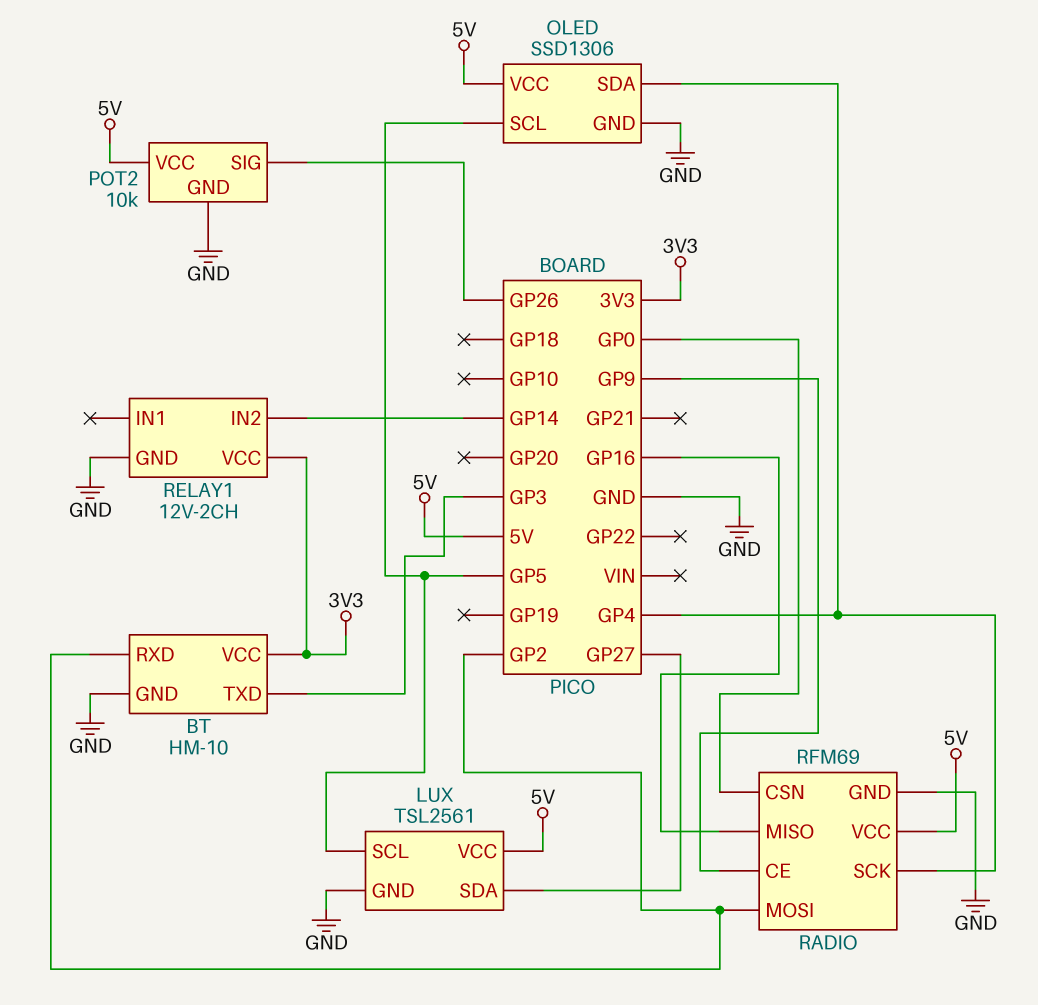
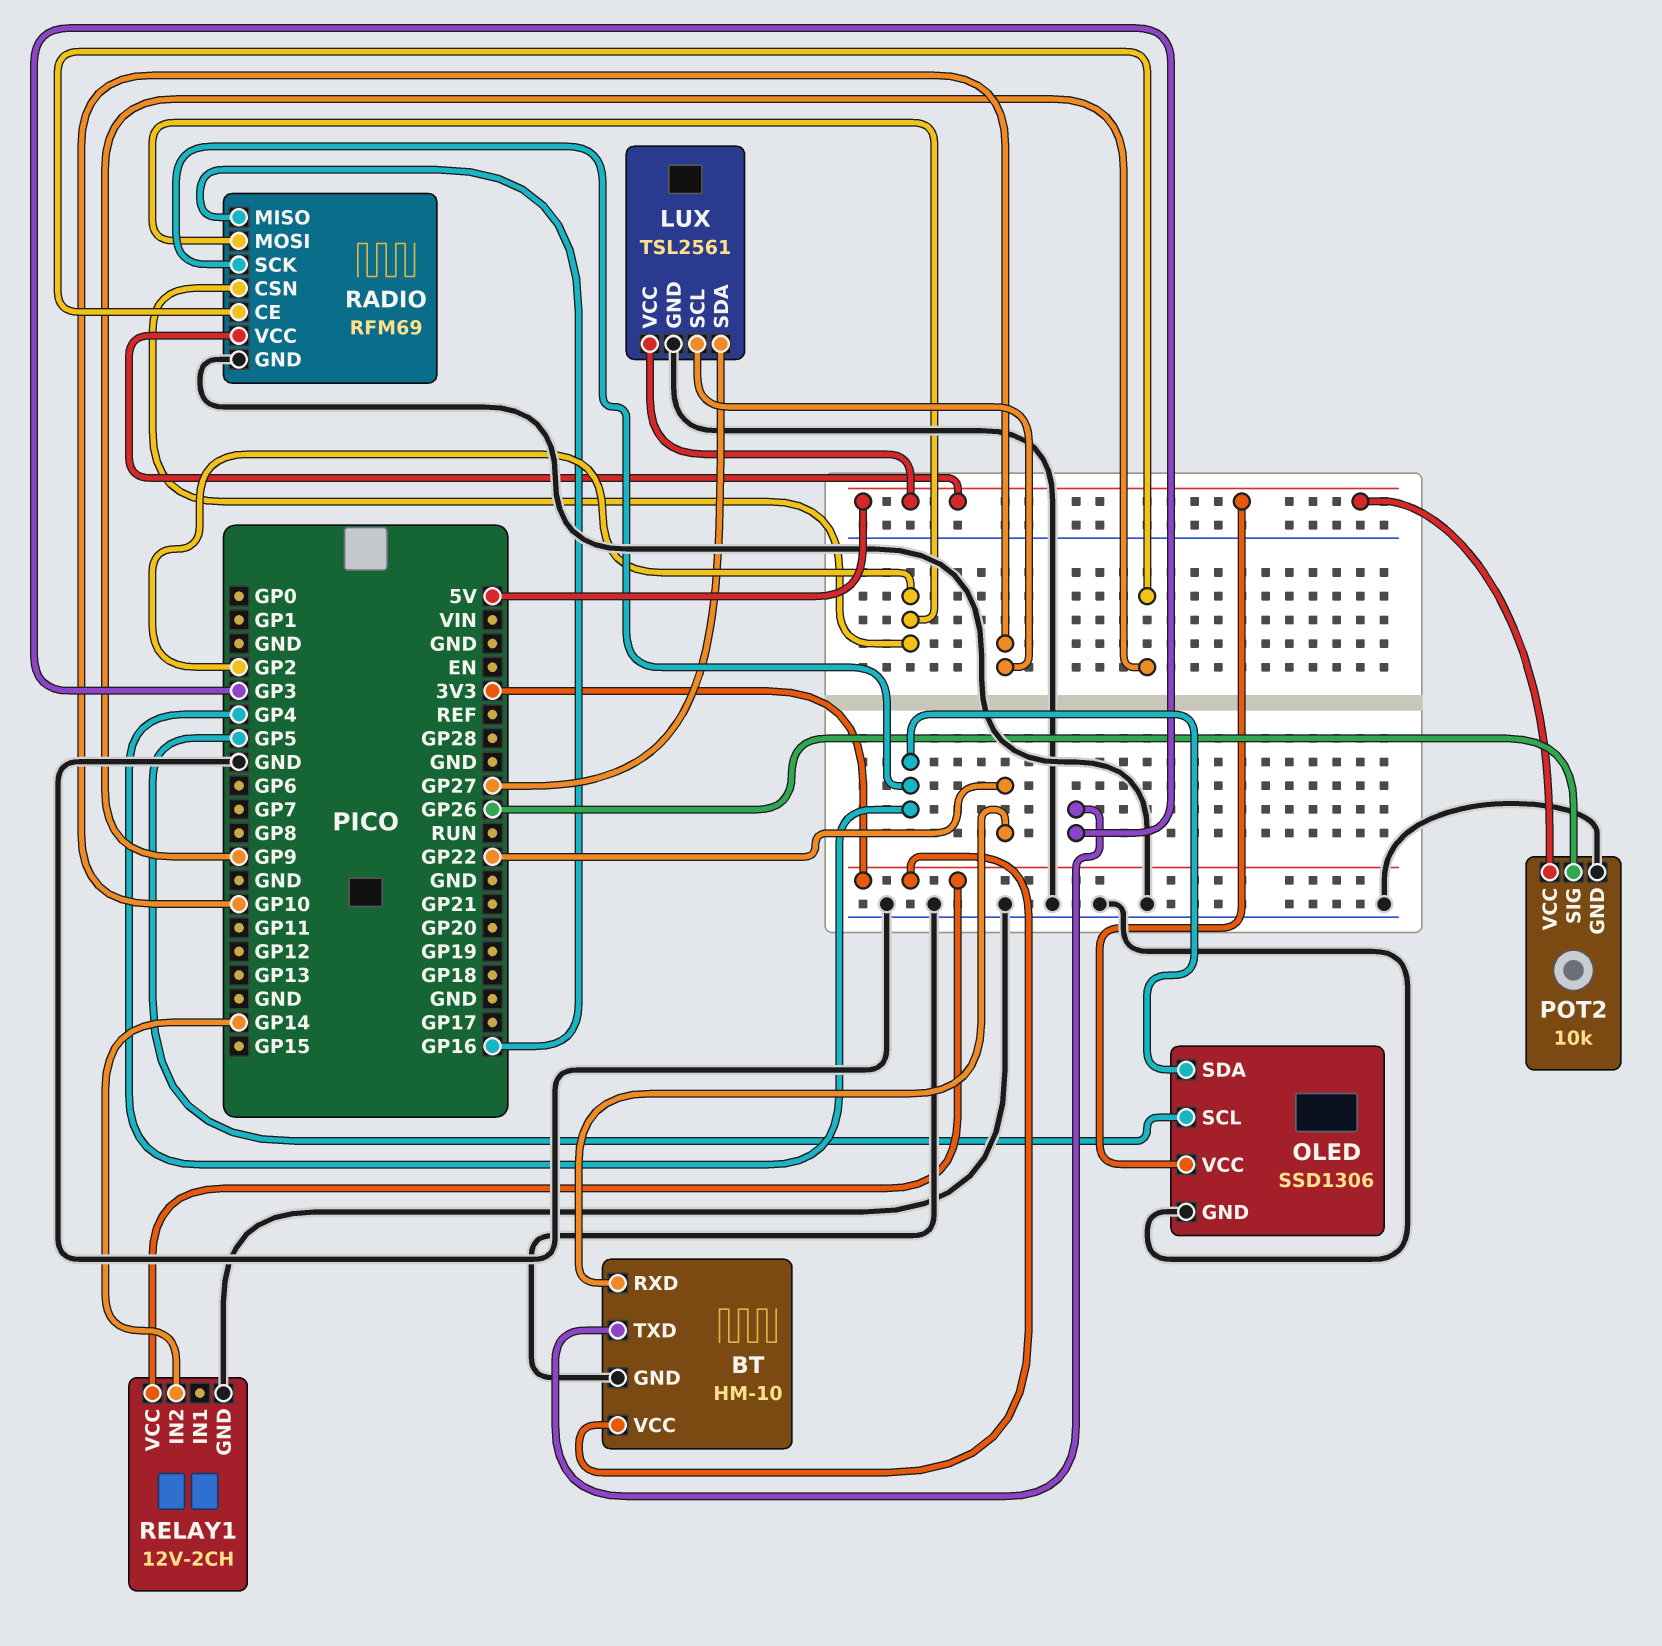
BT pin RXD: GP2 -> GP22
LUX pin SCL: GP5 -> GP10
RADIO pin CSN: GP0 -> GP2

